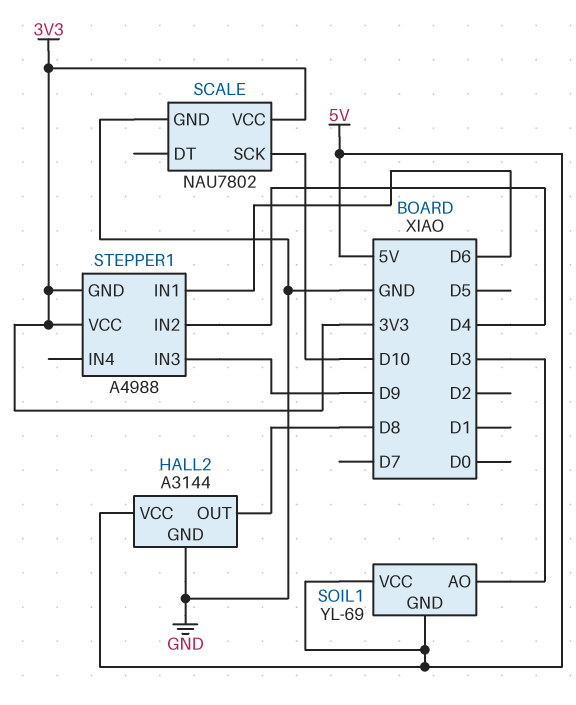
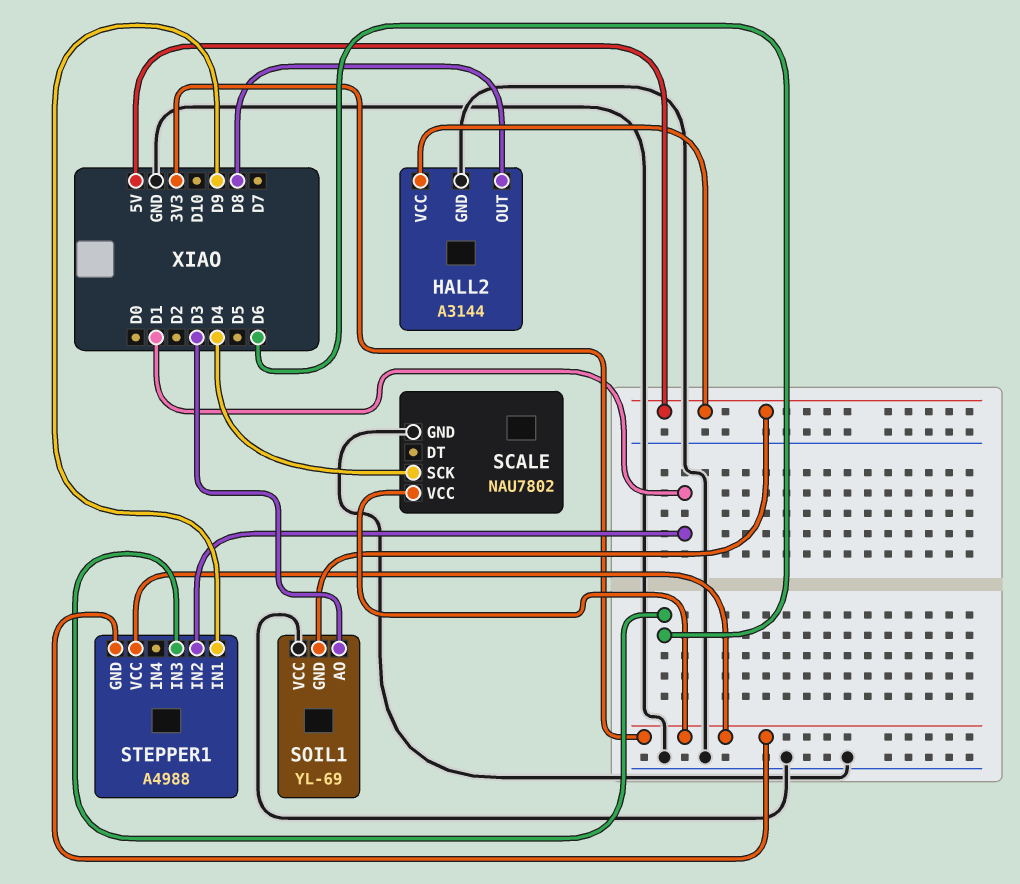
SCALE pin SCK: D10 -> D4
SOIL1 pin VCC: 5V -> GND
STEPPER1 pin IN1: D6 -> D9
STEPPER1 pin IN2: D4 -> D1
STEPPER1 pin IN3: D9 -> D6

